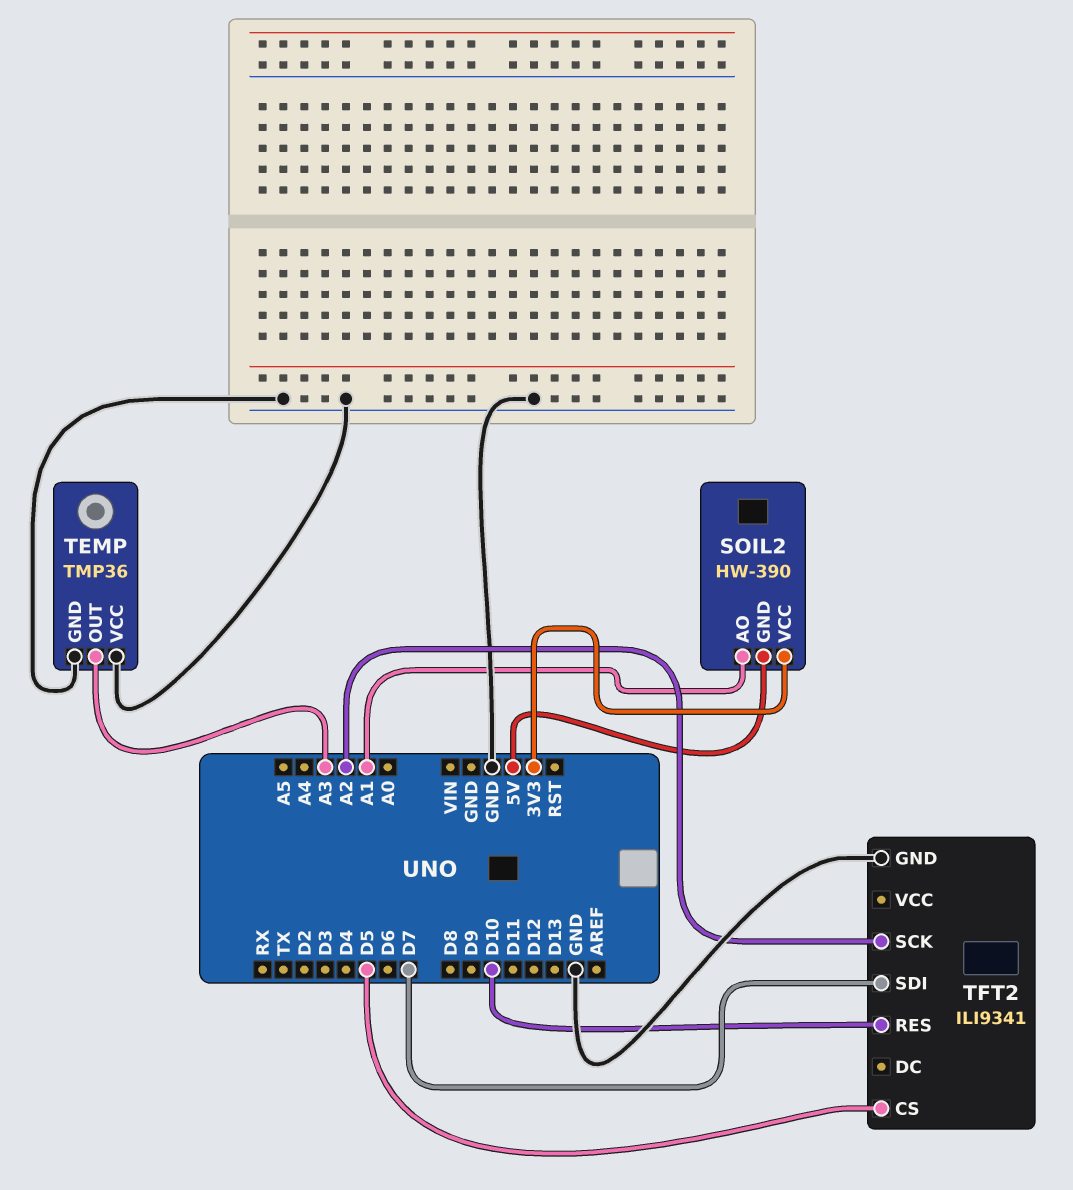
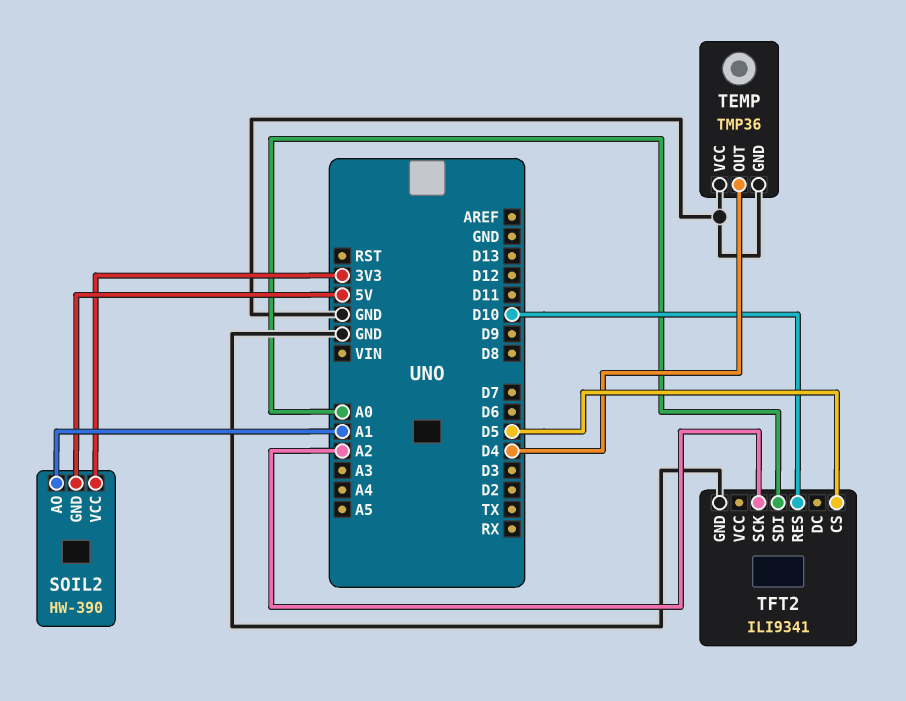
TEMP pin OUT: A3 -> D4
TFT2 pin SDI: D7 -> A0

